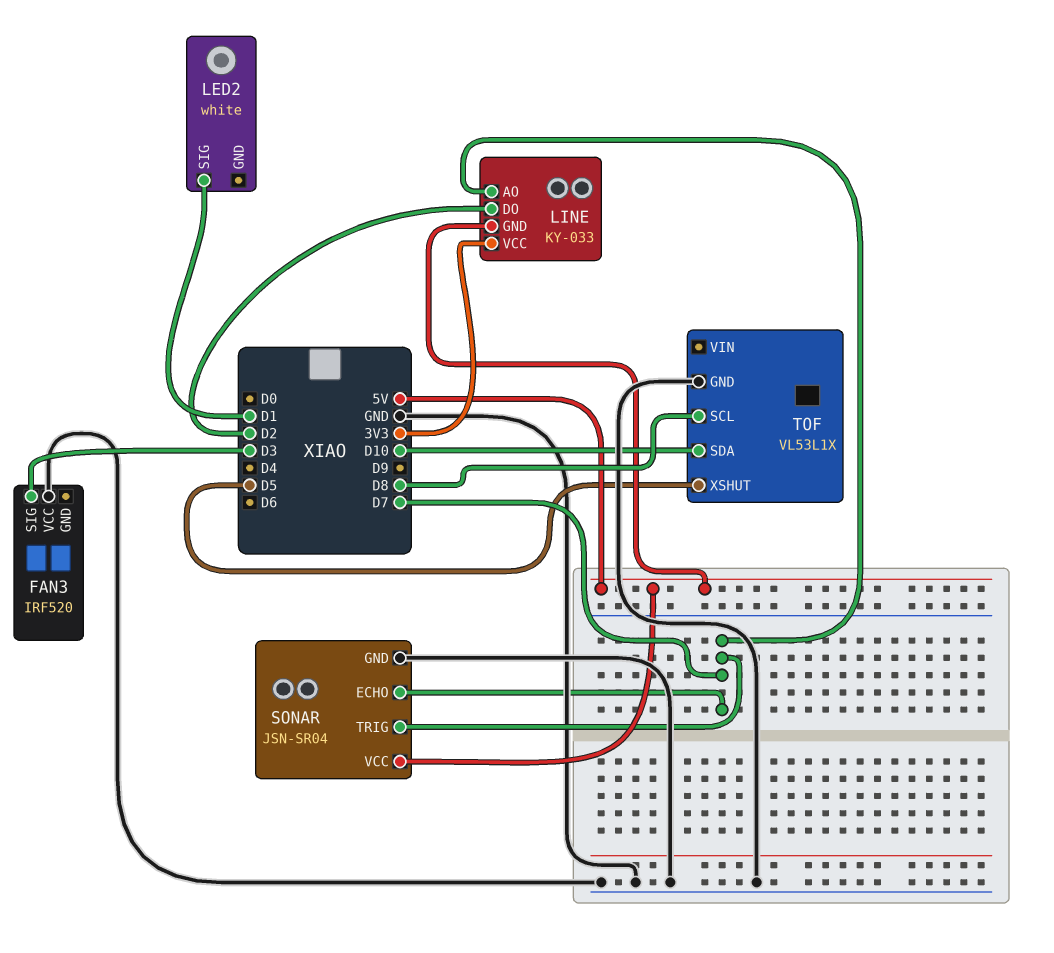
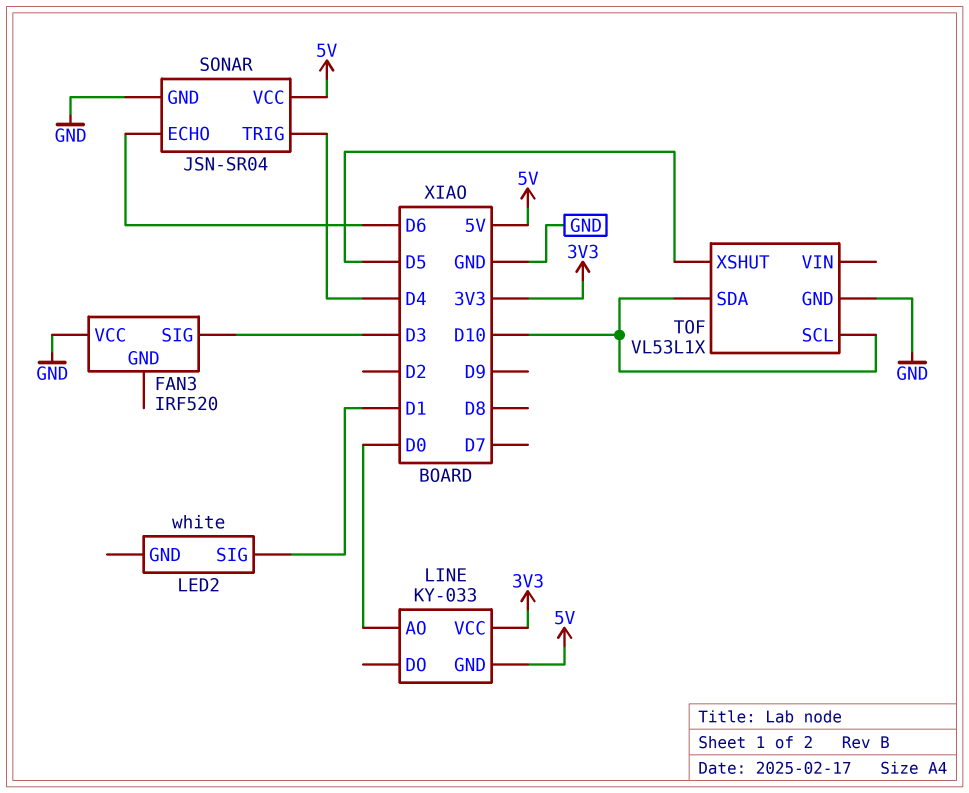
LINE pin AO: D7 -> D0
LINE pin DO: D2 -> none
SONAR pin ECHO: D7 -> D6
SONAR pin TRIG: D7 -> D4
TOF pin SCL: D8 -> D10

